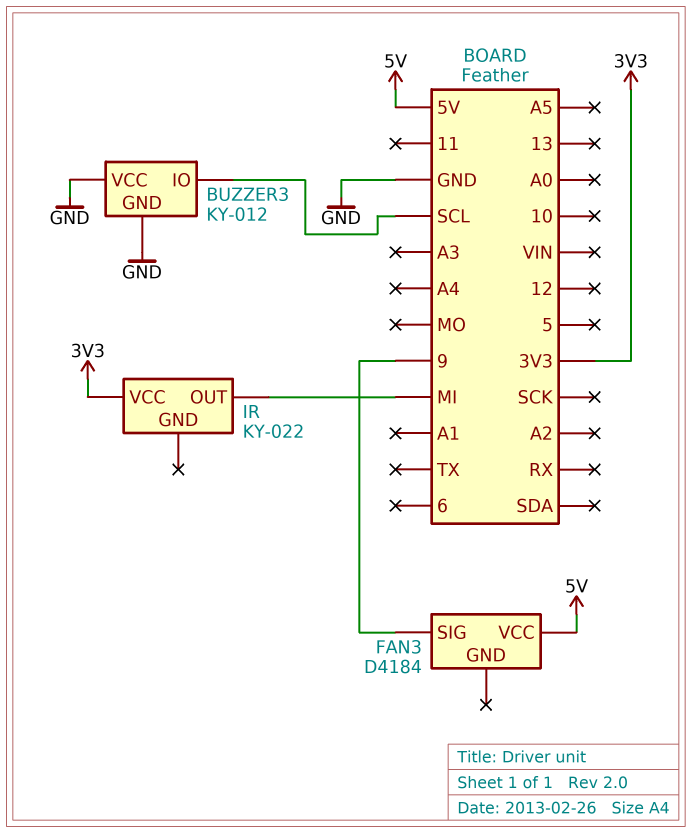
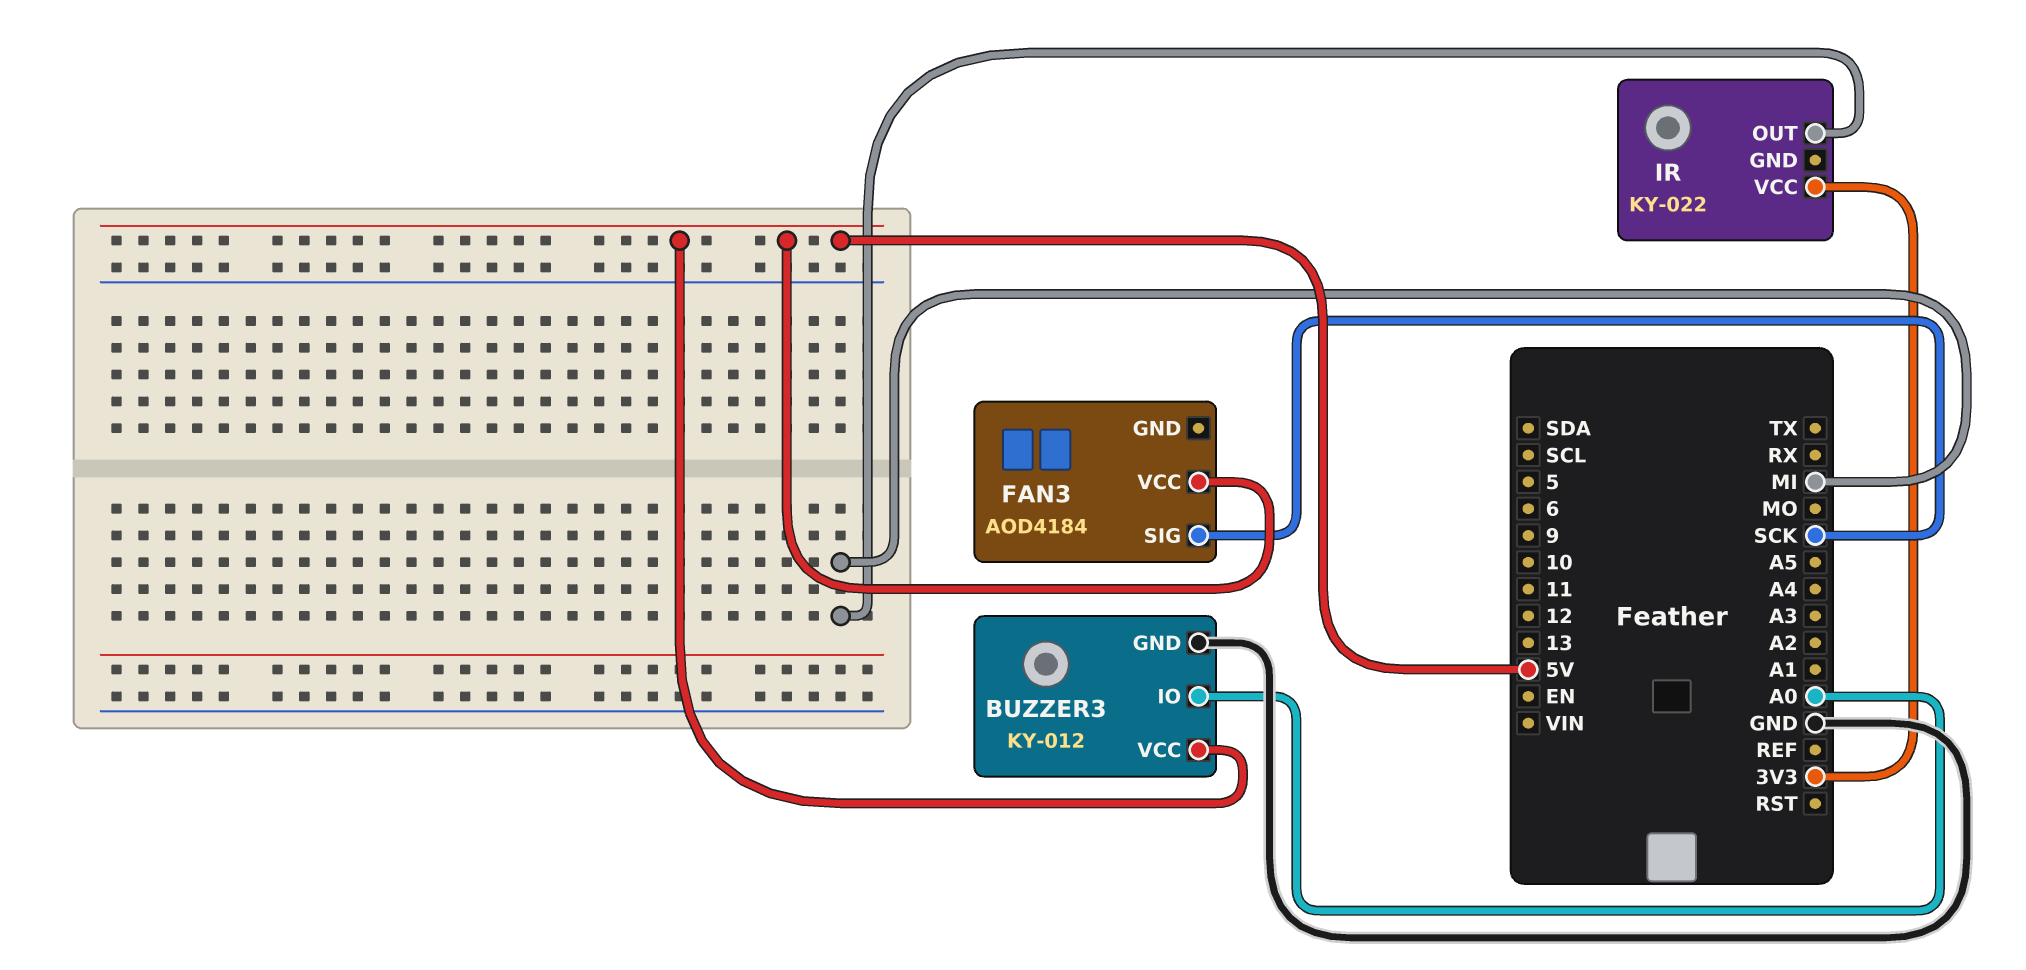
BUZZER3 pin IO: SCL -> A0
BUZZER3 pin VCC: GND -> 5V
FAN3: D4184 -> AOD4184
FAN3 pin SIG: 9 -> SCK

